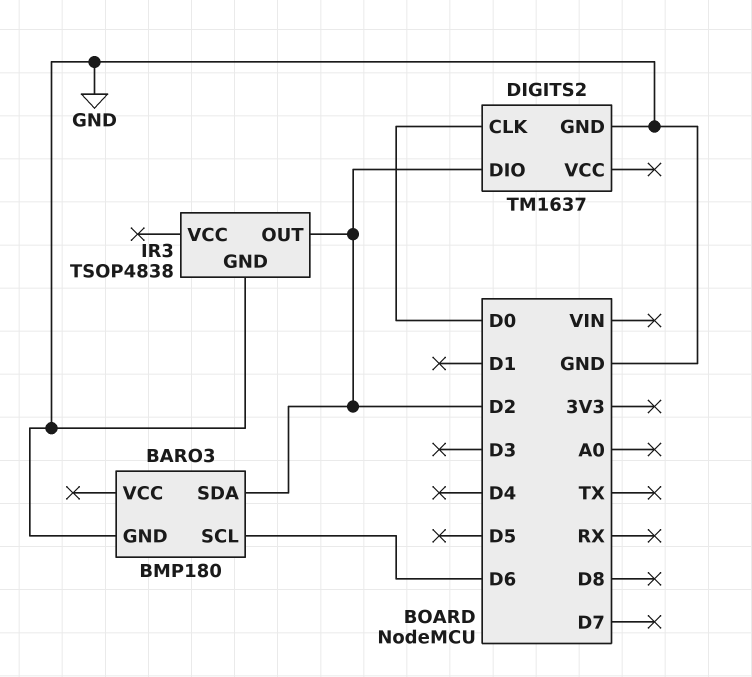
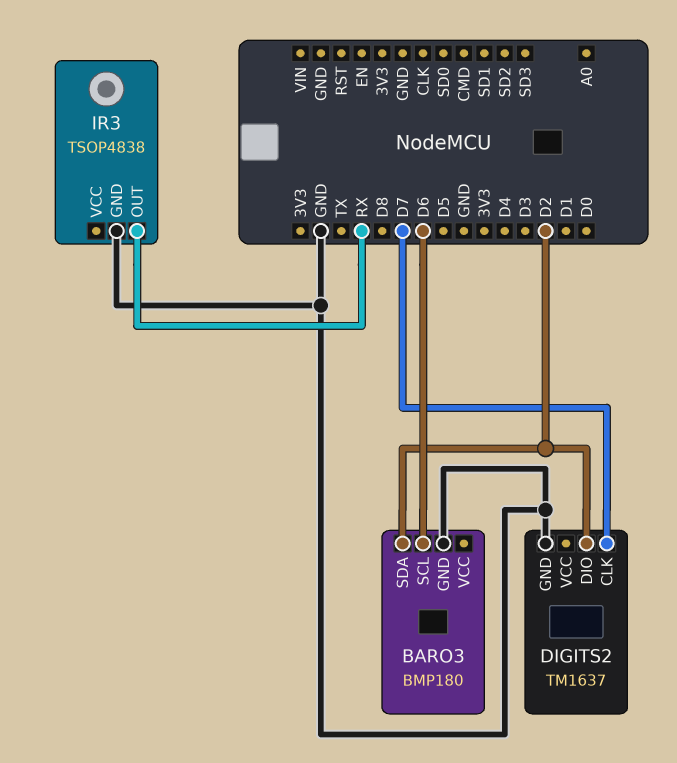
DIGITS2 pin CLK: D0 -> D7
IR3 pin OUT: D2 -> RX

